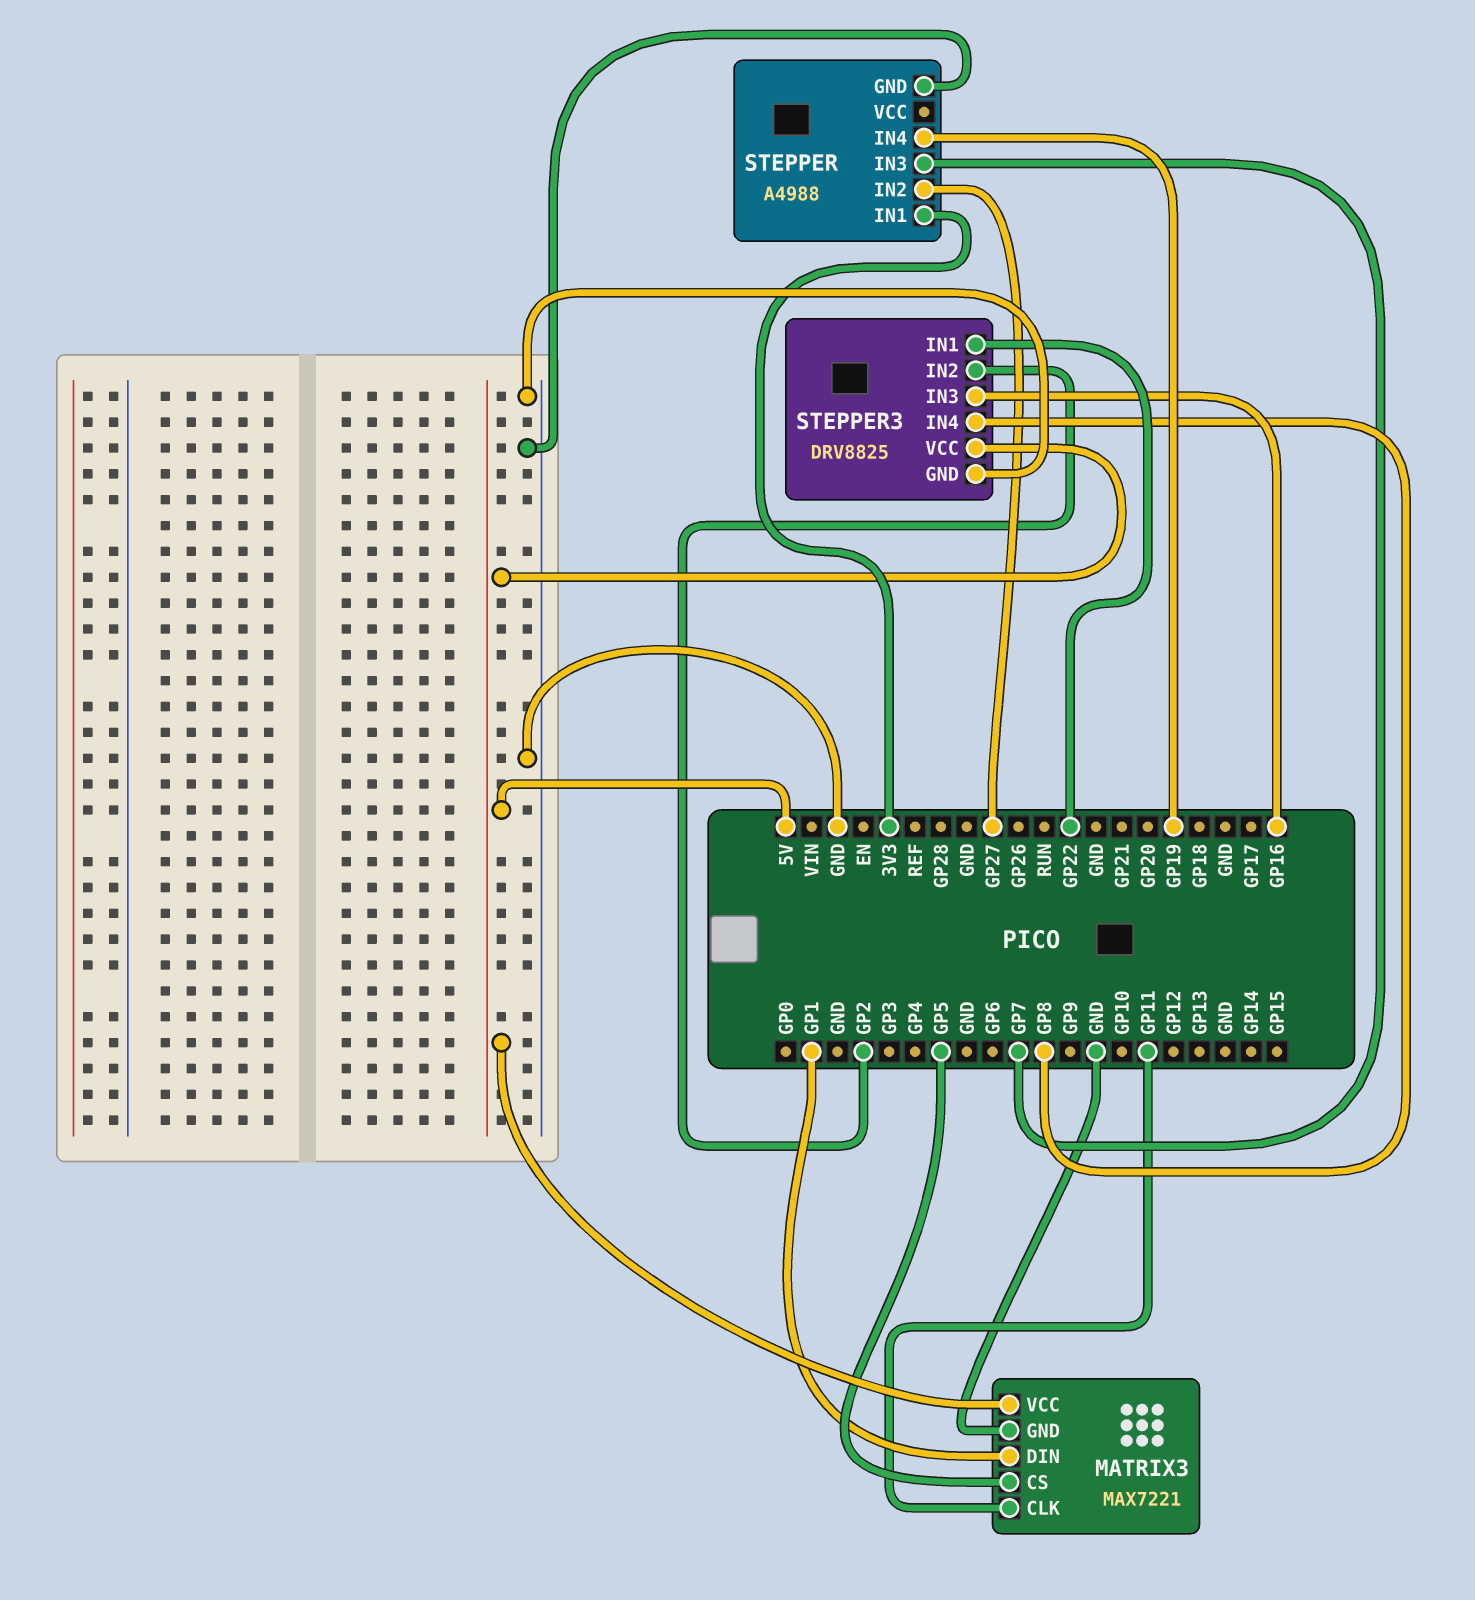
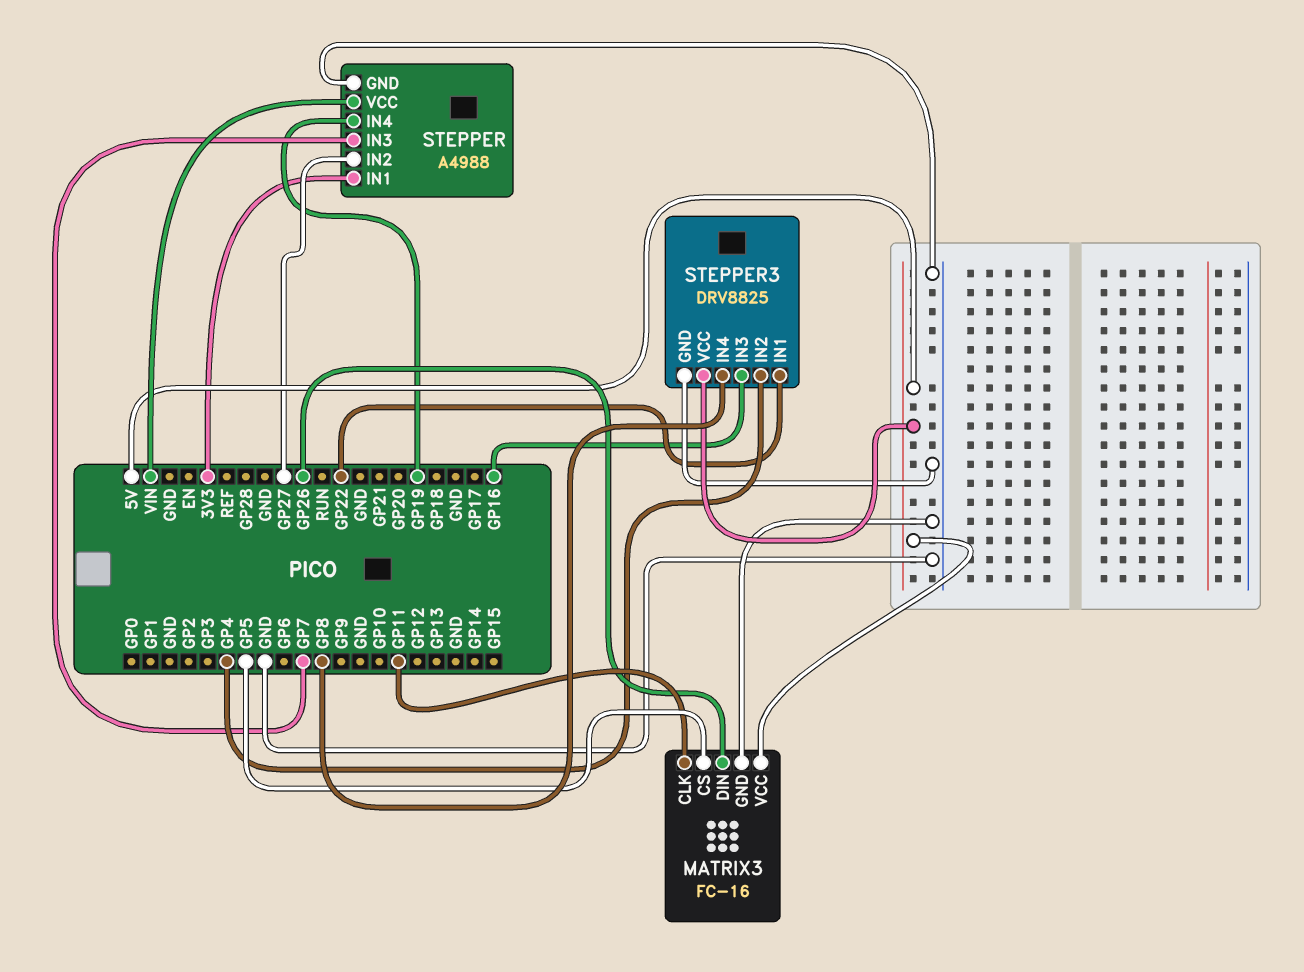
MATRIX3: MAX7221 -> FC-16
MATRIX3 pin DIN: GP1 -> GP26
STEPPER pin VCC: none -> VIN
STEPPER3 pin IN2: GP2 -> GP4

